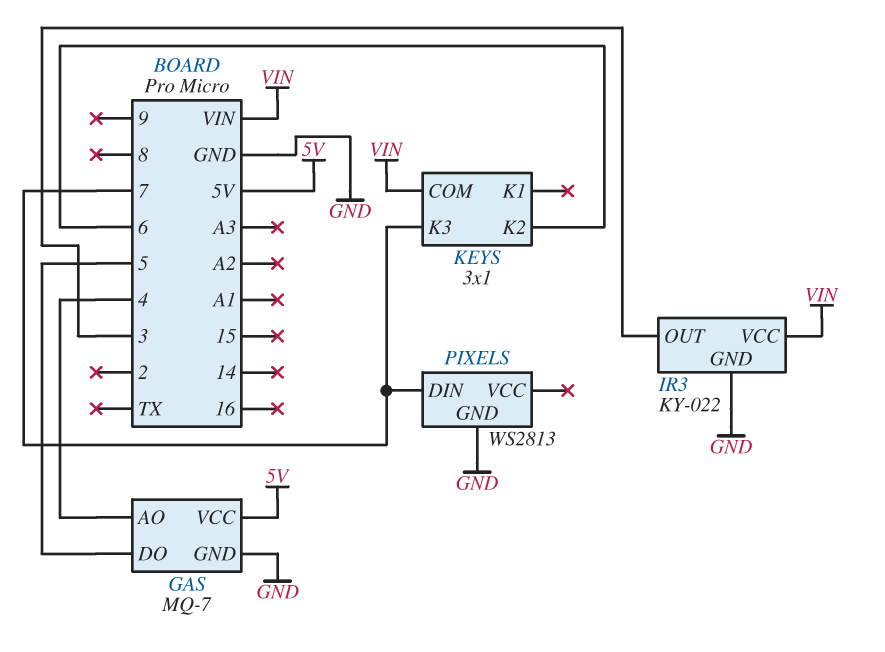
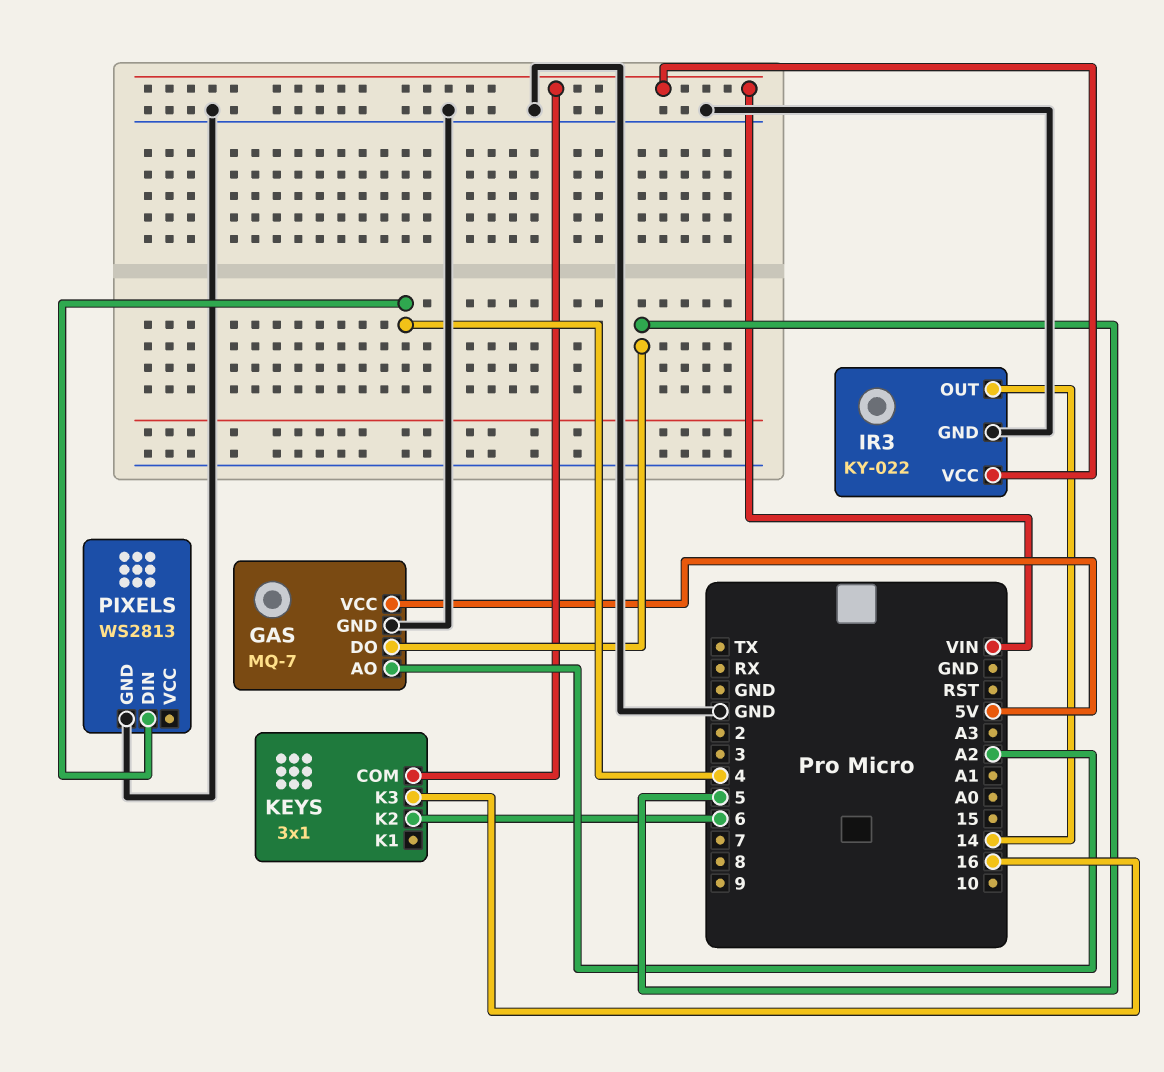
GAS pin AO: 4 -> A2
IR3 pin OUT: 3 -> 14
KEYS pin K3: 7 -> 16
PIXELS pin DIN: 7 -> 4

